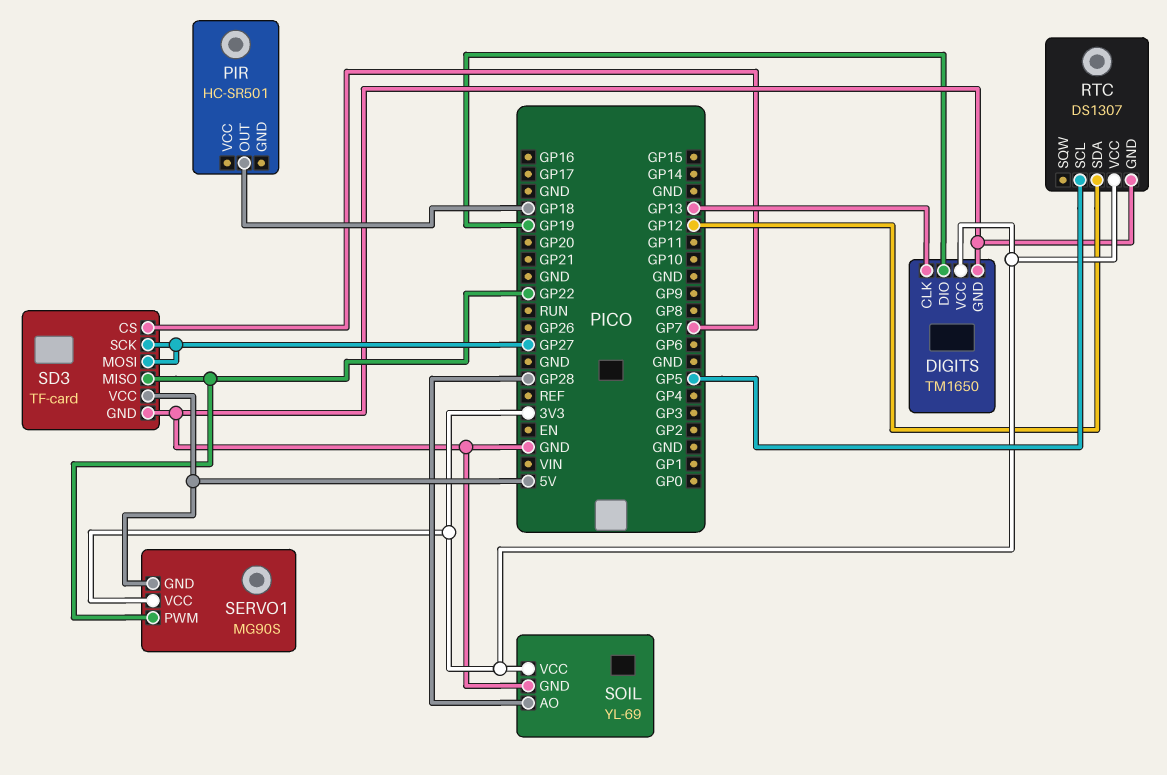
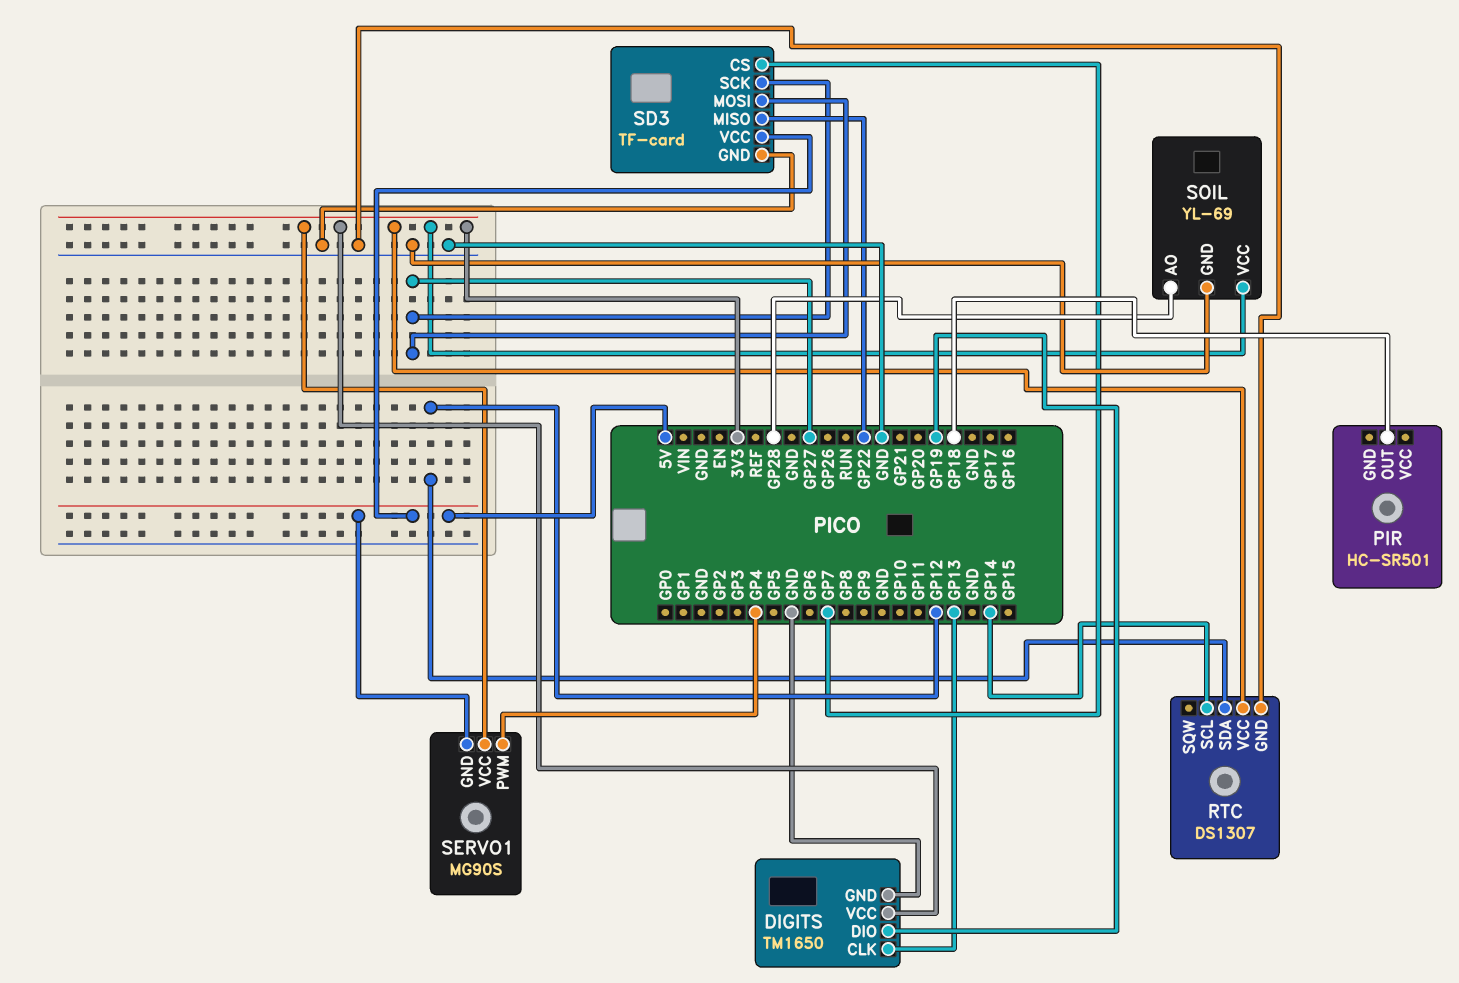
RTC pin SCL: GP5 -> GP14
SERVO1 pin PWM: GP22 -> GP4

